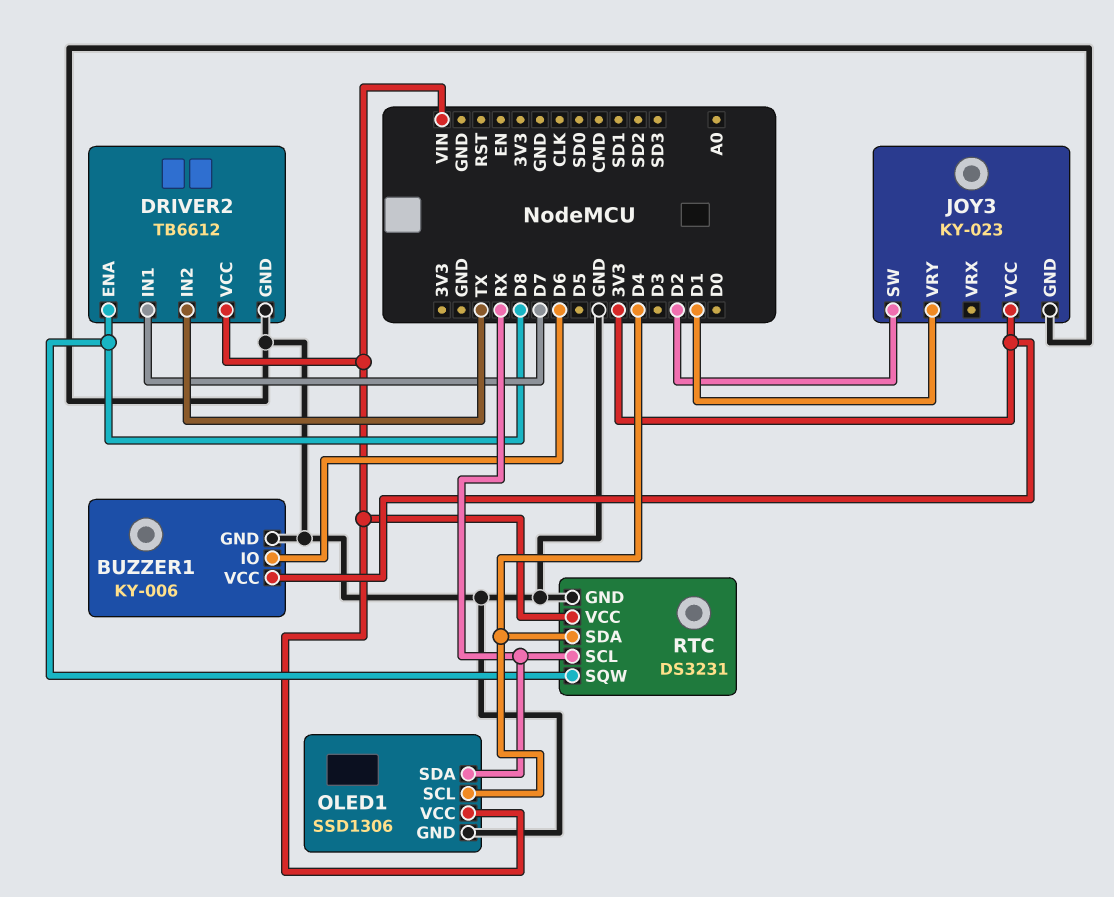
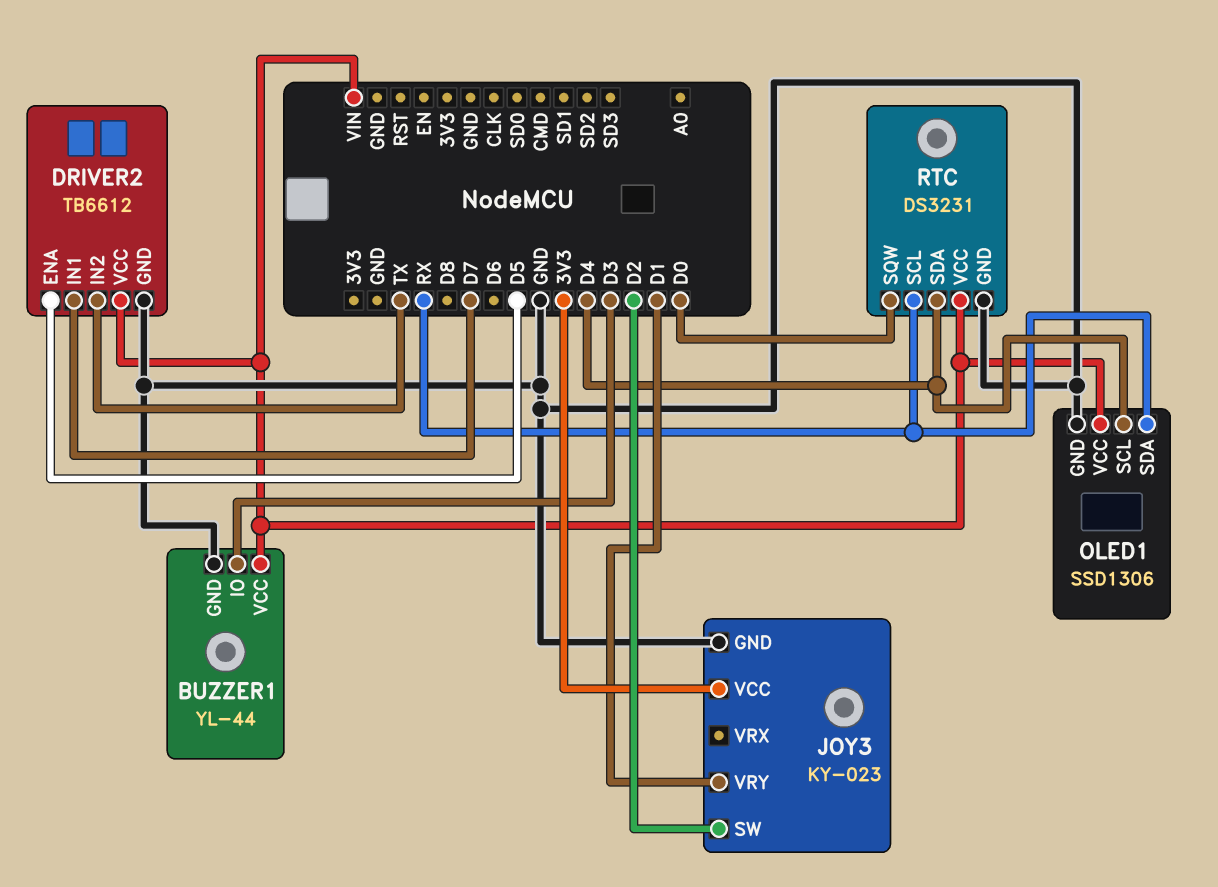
BUZZER1: KY-006 -> YL-44
BUZZER1 pin IO: D6 -> D3
BUZZER1 pin VCC: 3V3 -> VIN
DRIVER2 pin ENA: D8 -> D5
RTC pin SQW: D8 -> D0

